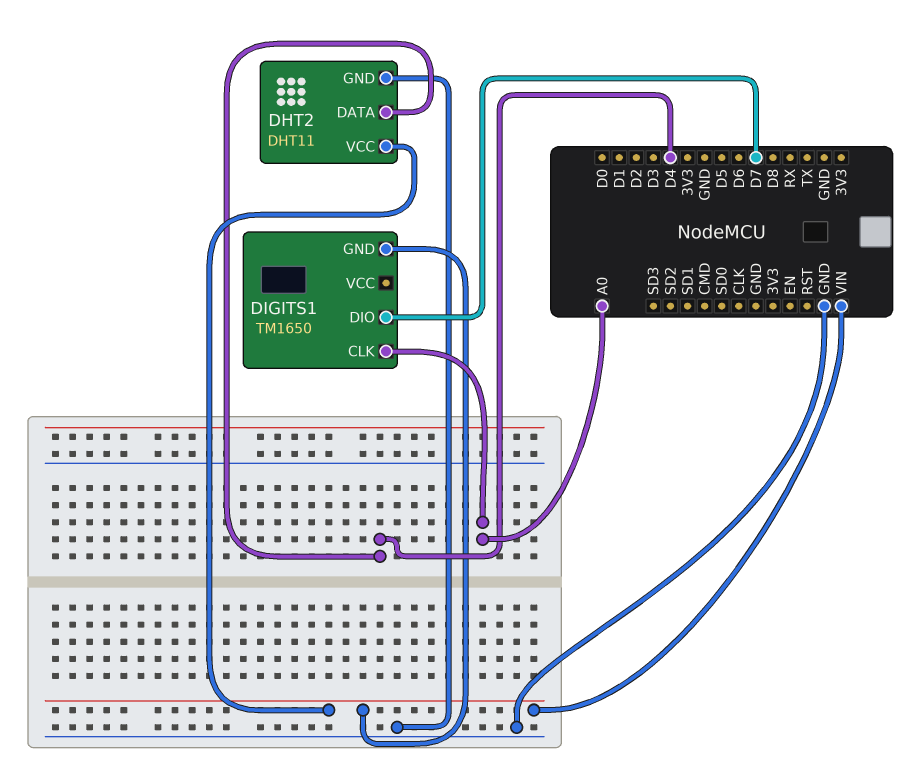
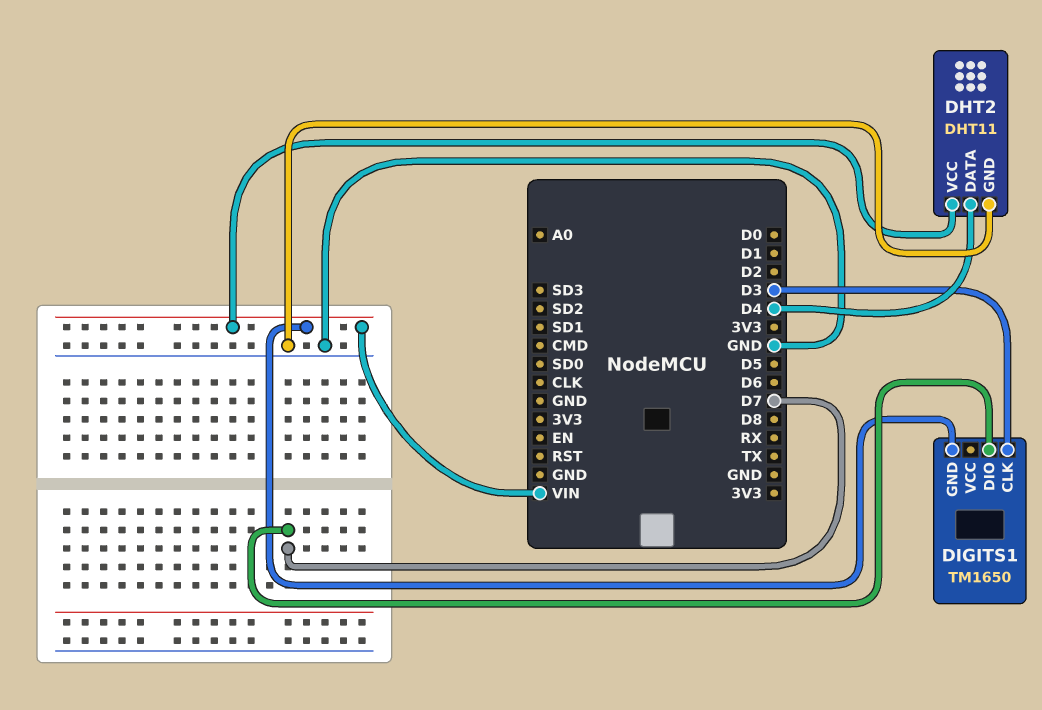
DIGITS1 pin CLK: A0 -> D3

